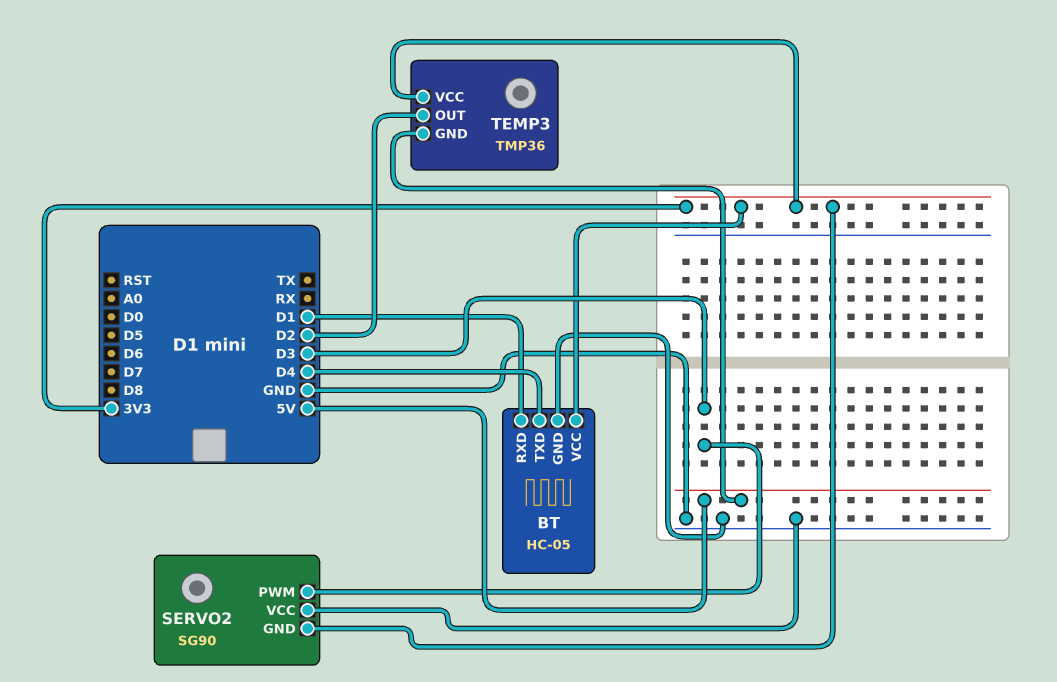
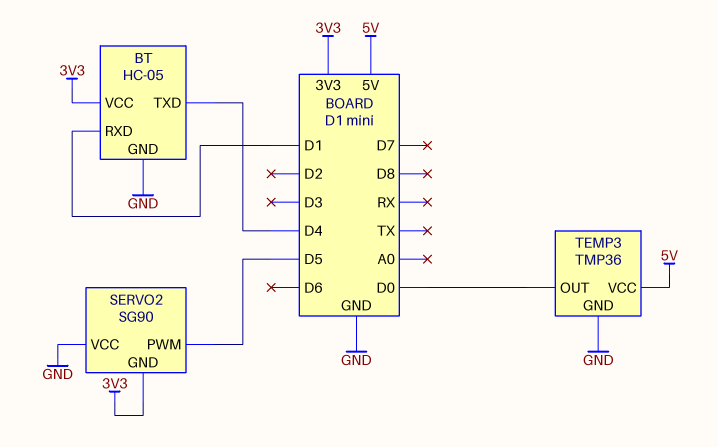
SERVO2 pin PWM: D3 -> D5
TEMP3 pin GND: 5V -> GND
TEMP3 pin OUT: D2 -> D0
TEMP3 pin VCC: 3V3 -> 5V

